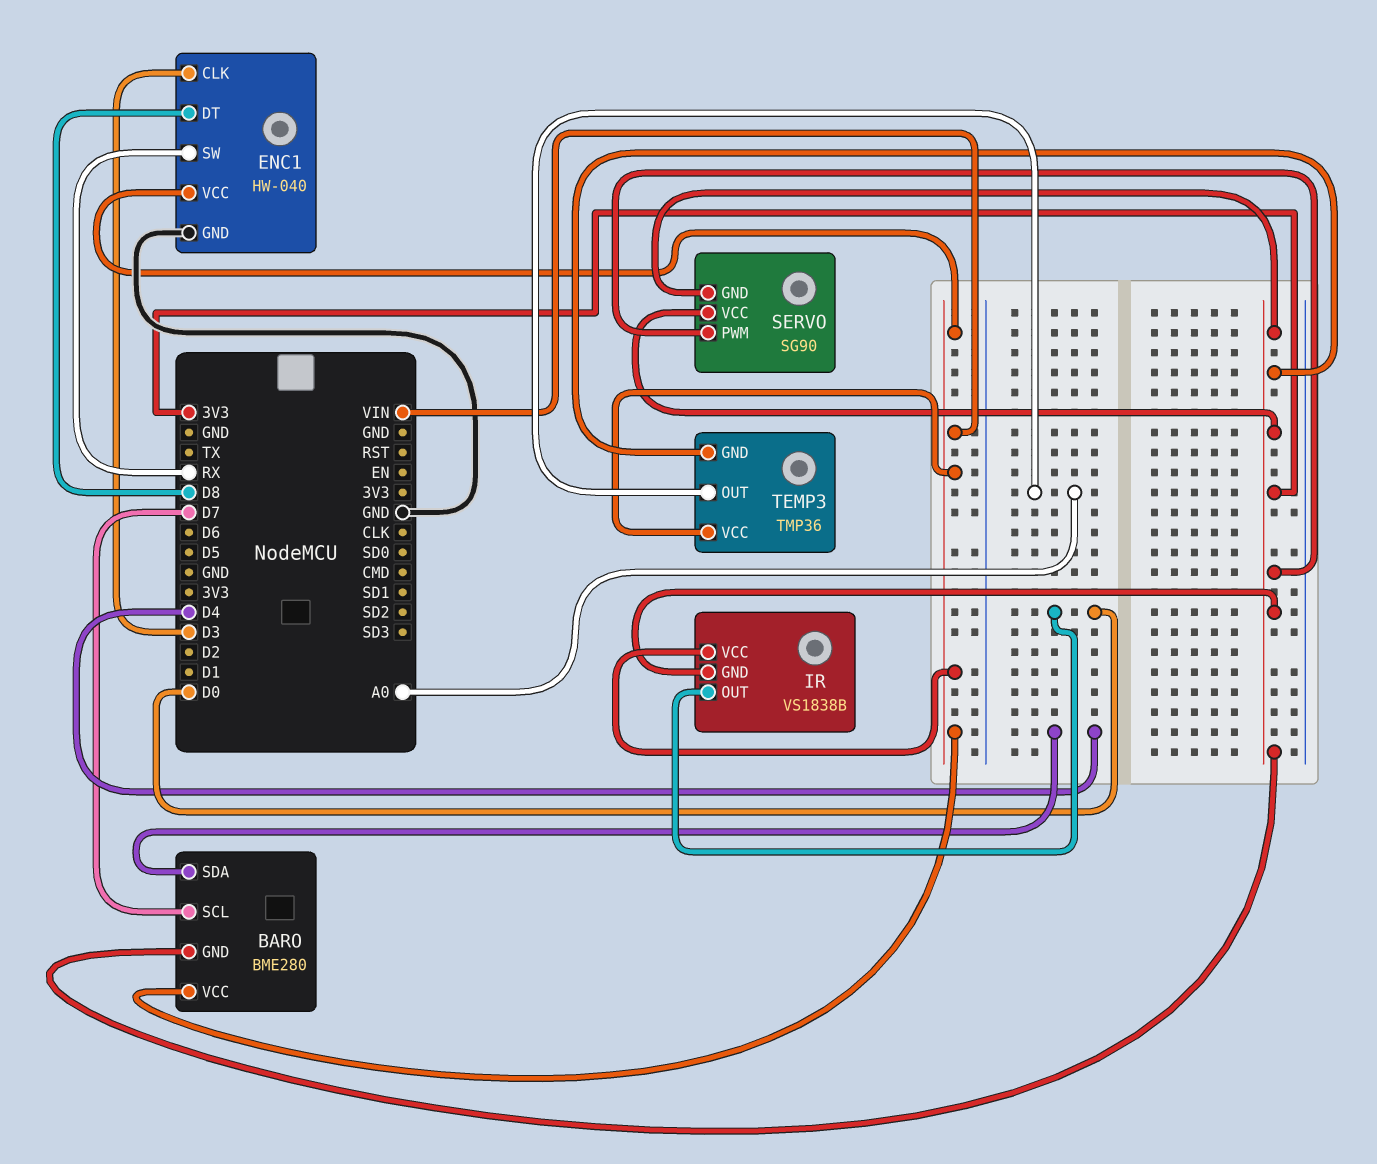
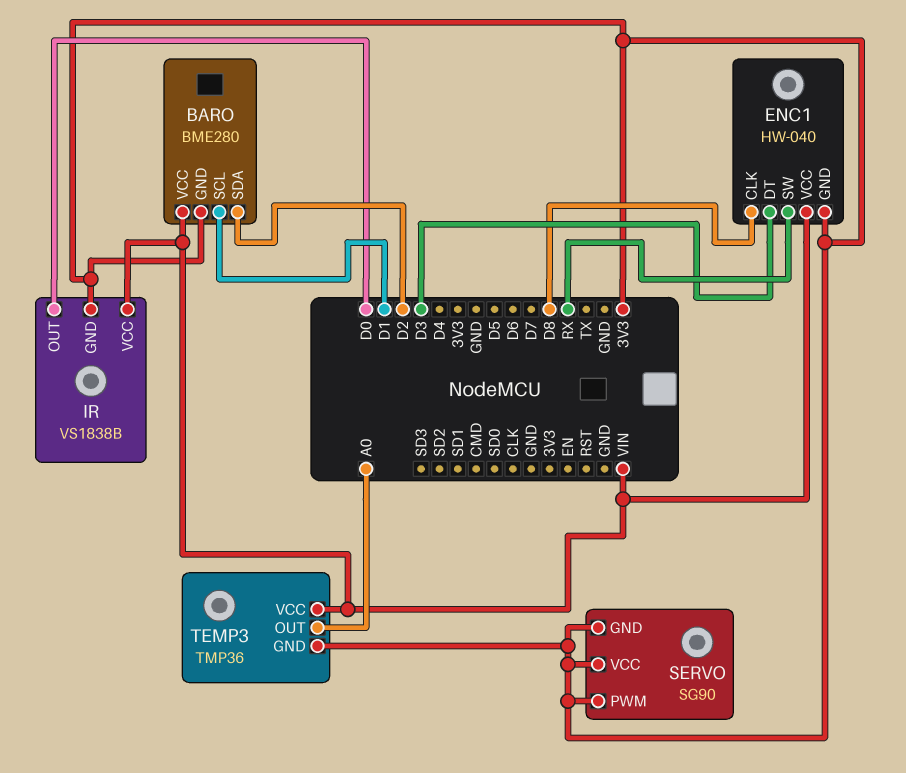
BARO pin SCL: D7 -> D1
BARO pin SDA: D4 -> D2
ENC1 pin CLK: D3 -> D8
ENC1 pin DT: D8 -> D3
ENC1 pin GND: GND -> 3V3

